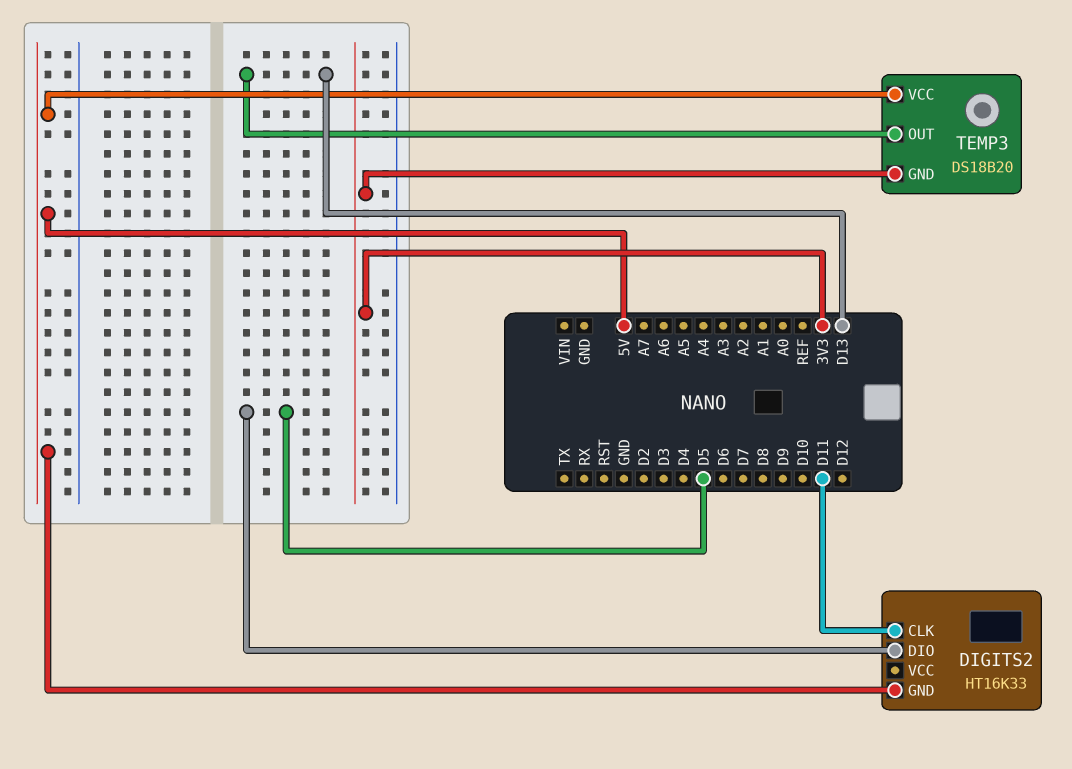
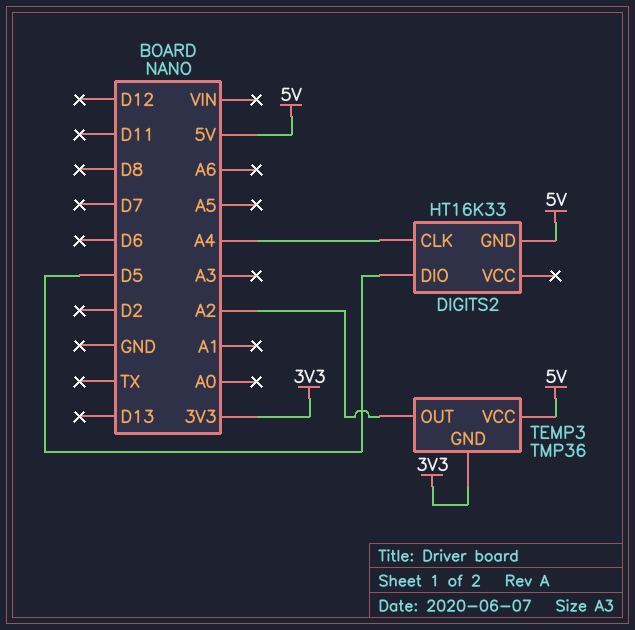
DIGITS2 pin CLK: D11 -> A4
TEMP3: DS18B20 -> TMP36
TEMP3 pin OUT: D13 -> A2

